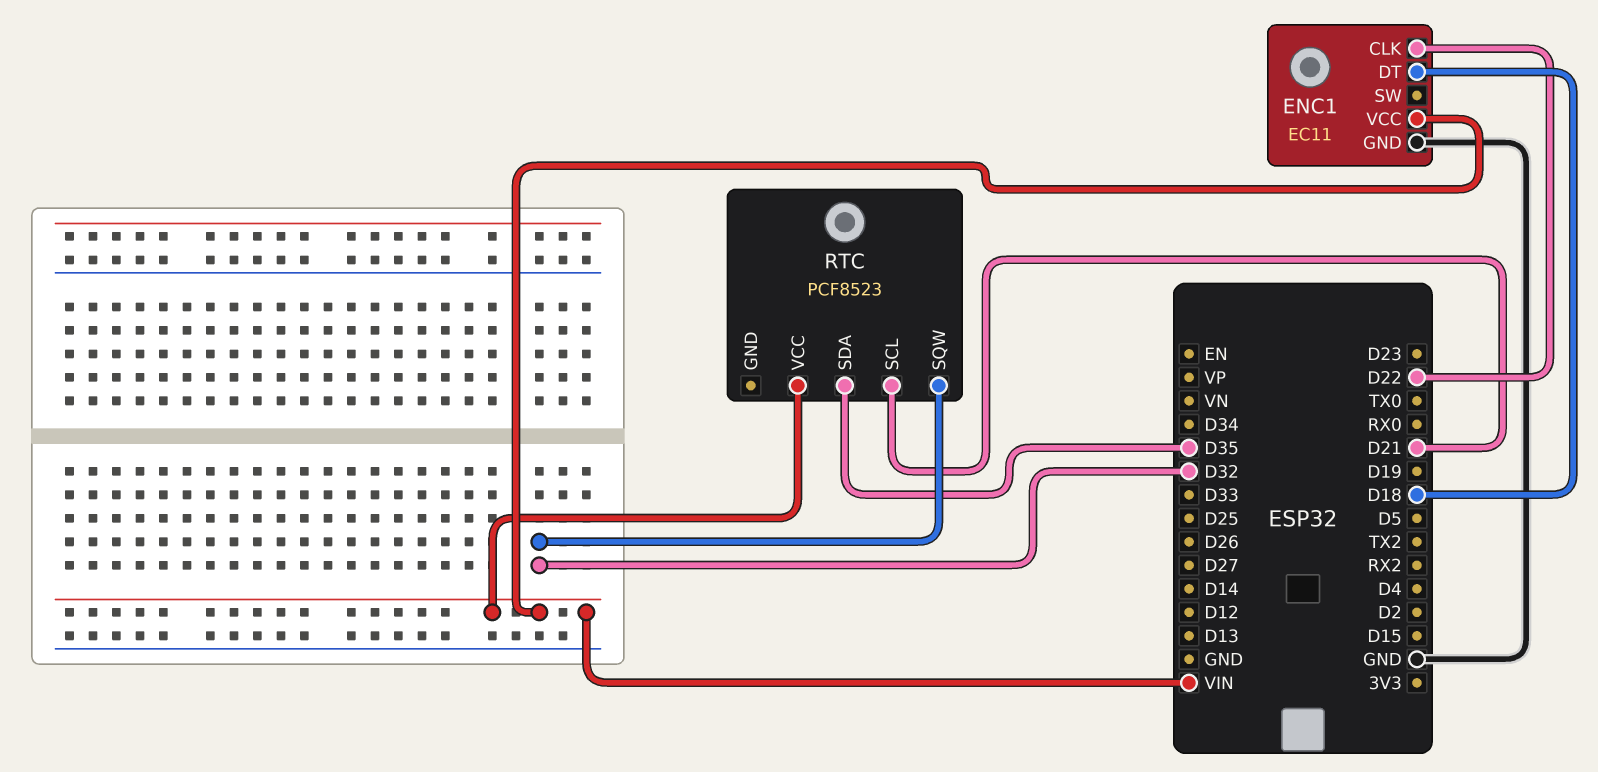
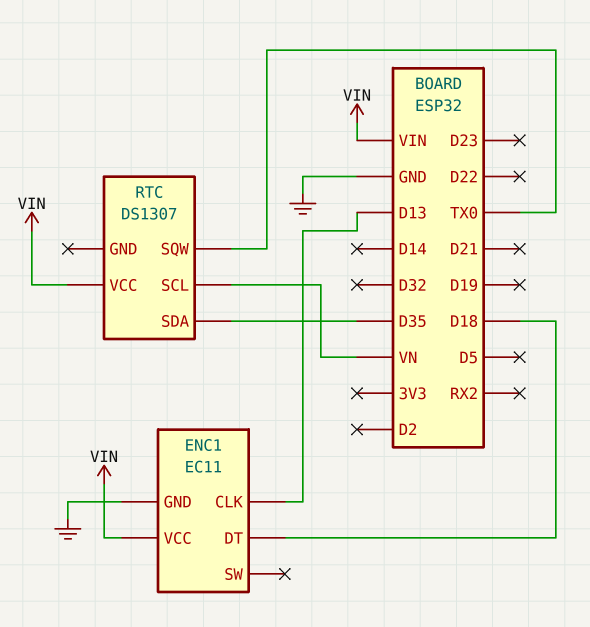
ENC1 pin CLK: D22 -> D13
RTC: PCF8523 -> DS1307
RTC pin SCL: D21 -> VN
RTC pin SQW: D32 -> TX0

